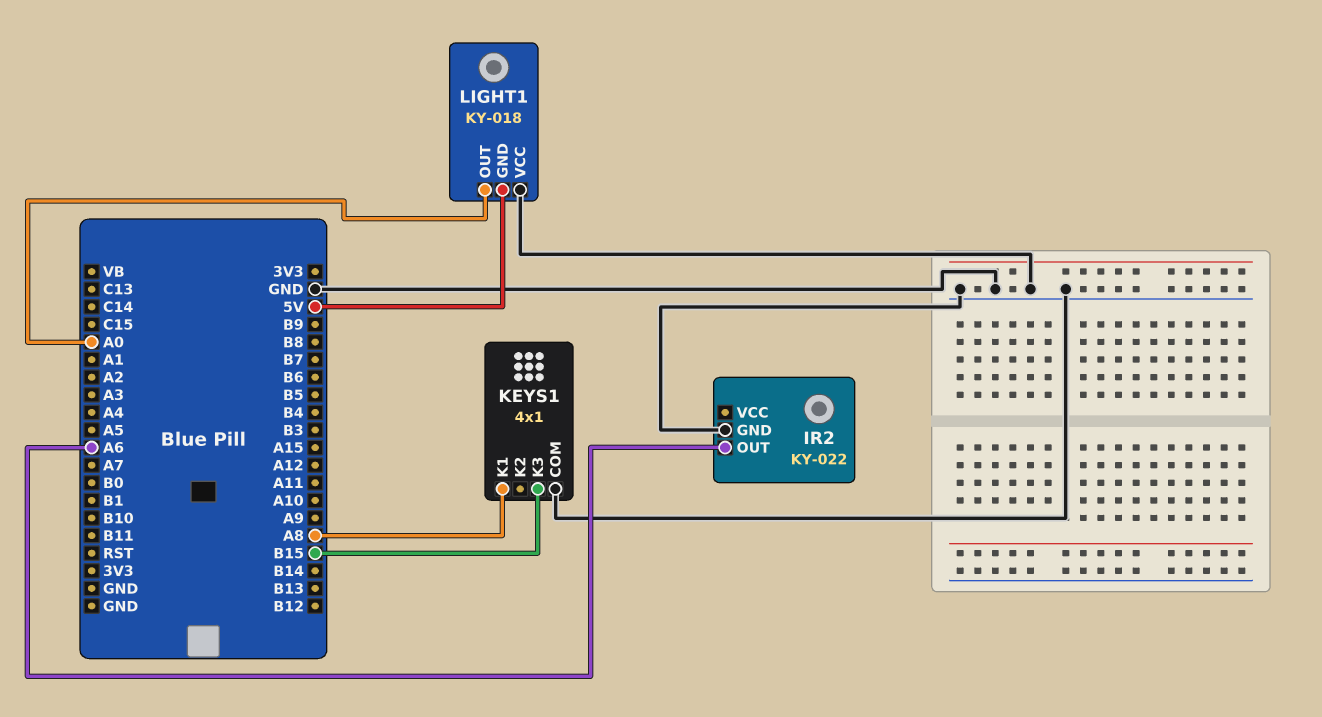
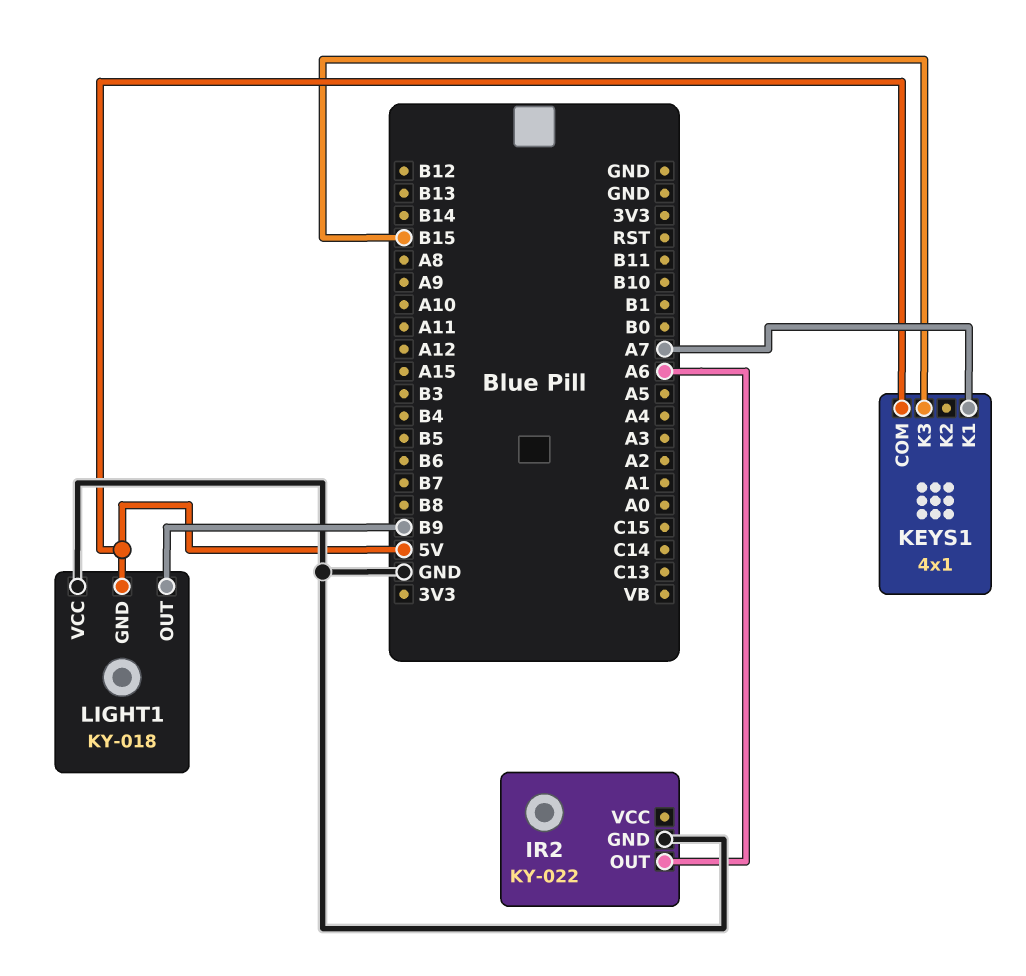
KEYS1 pin COM: GND -> 5V
KEYS1 pin K1: A8 -> A7
LIGHT1 pin OUT: A0 -> B9

